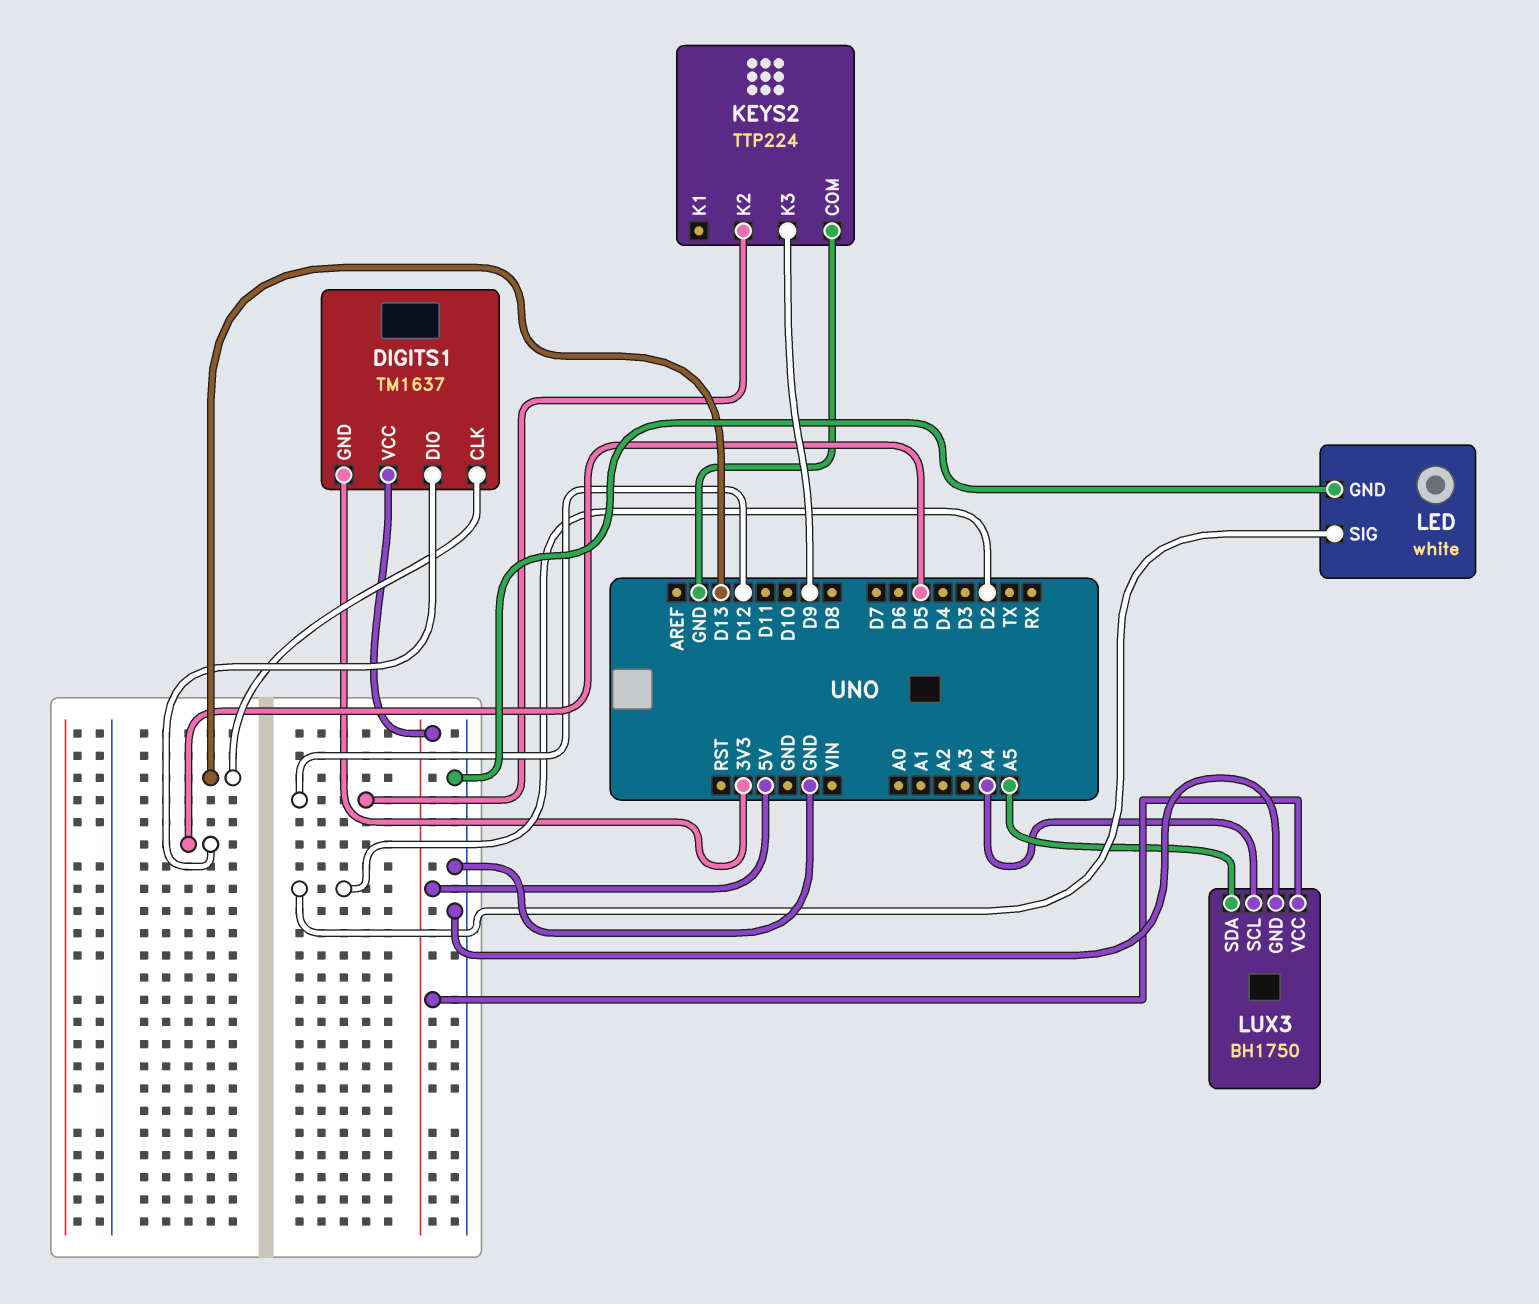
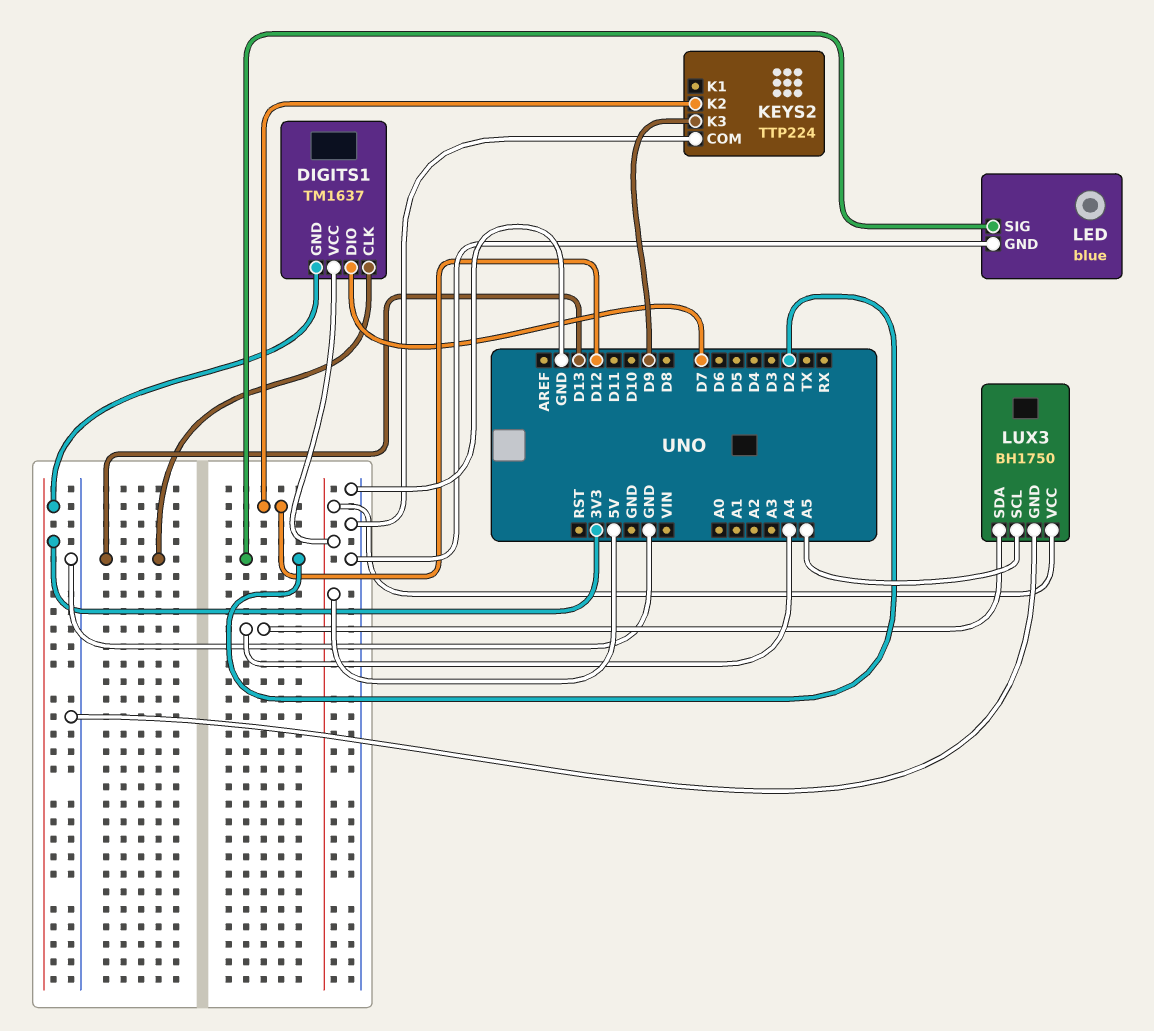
DIGITS1 pin DIO: D5 -> D7
LED: white -> blue
LUX3 pin SCL: A4 -> A5
LUX3 pin SDA: A5 -> A4

